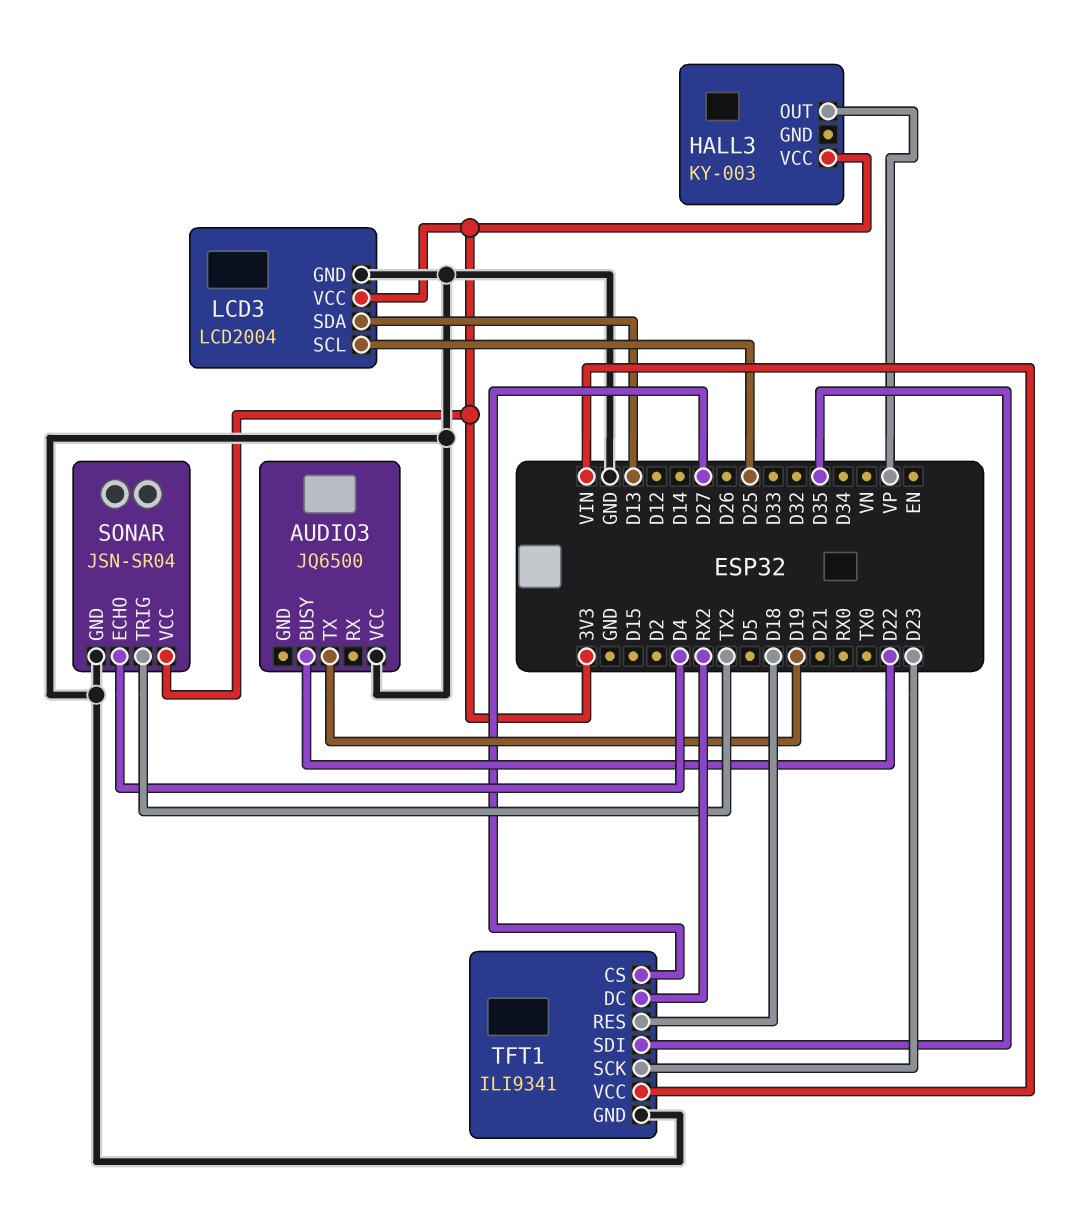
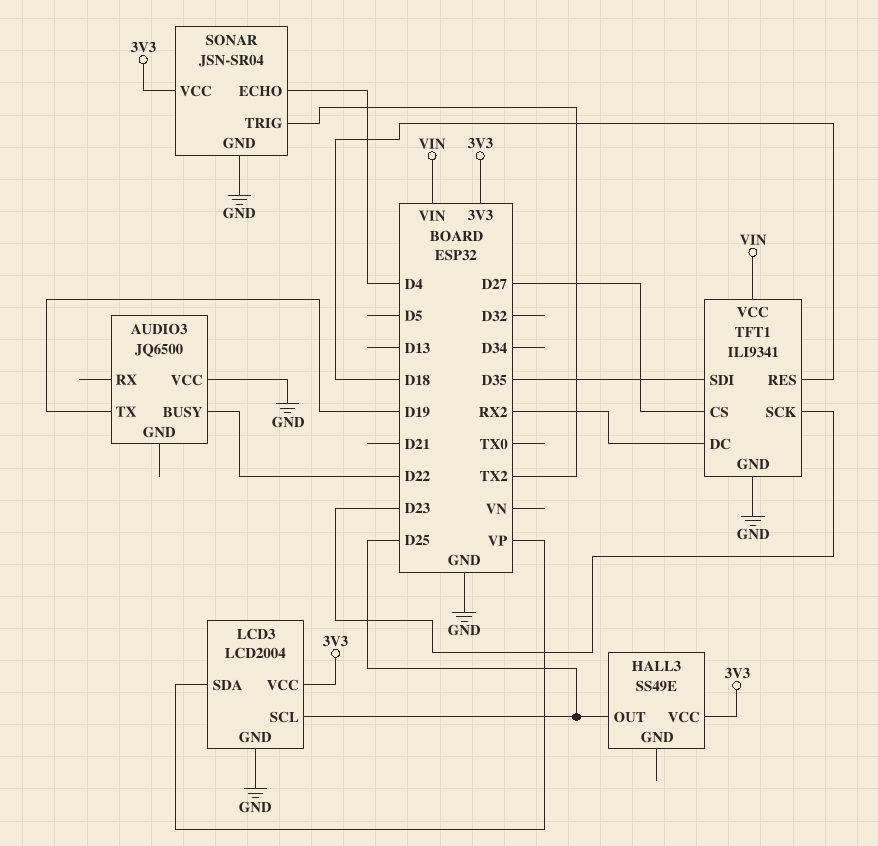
HALL3: KY-003 -> SS49E
HALL3 pin OUT: VP -> D25
LCD3 pin SDA: D13 -> VP

